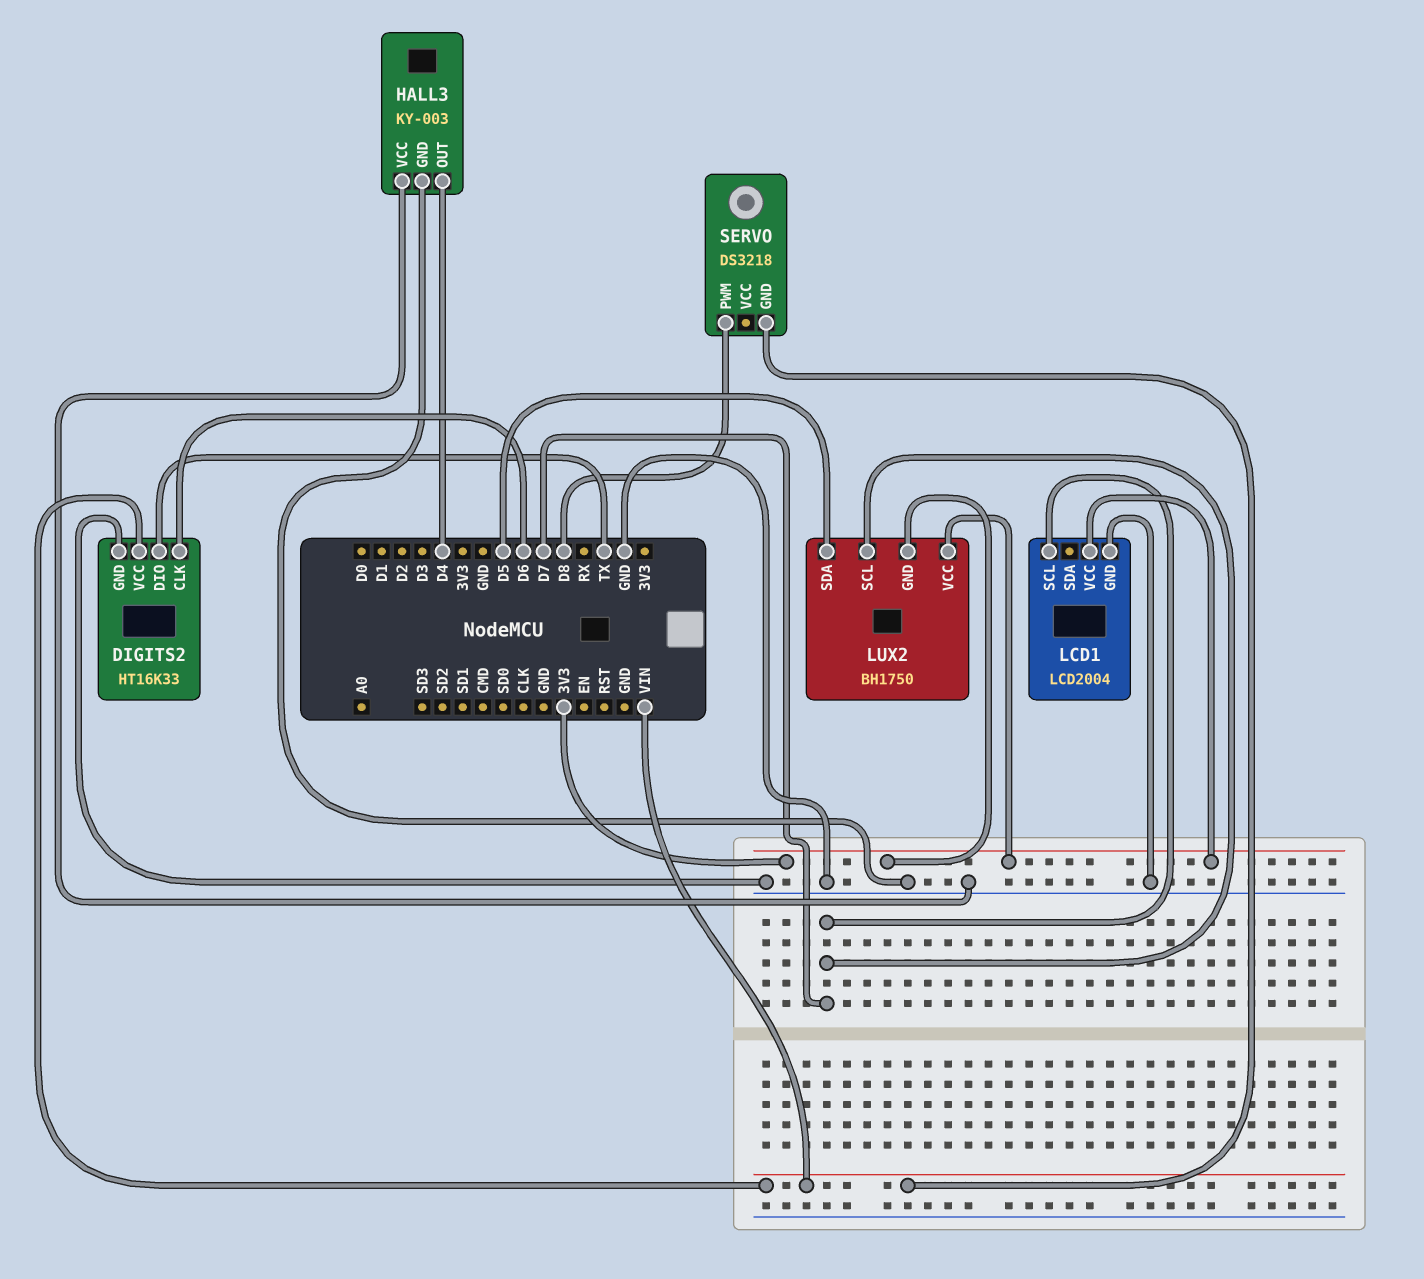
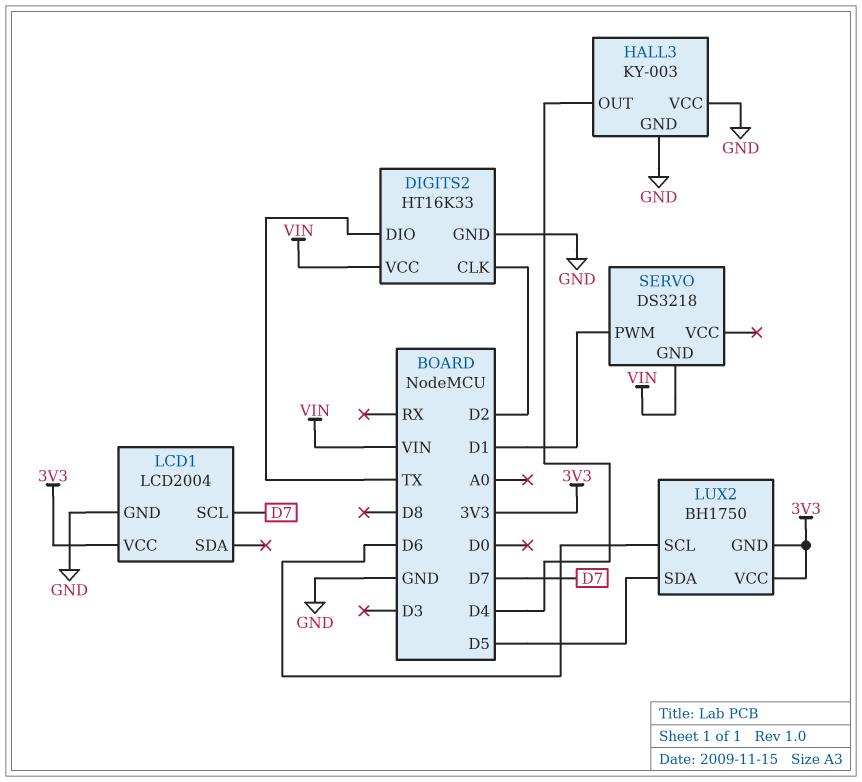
DIGITS2 pin CLK: D6 -> D2
LUX2 pin SCL: D7 -> D6
SERVO pin PWM: D8 -> D1

